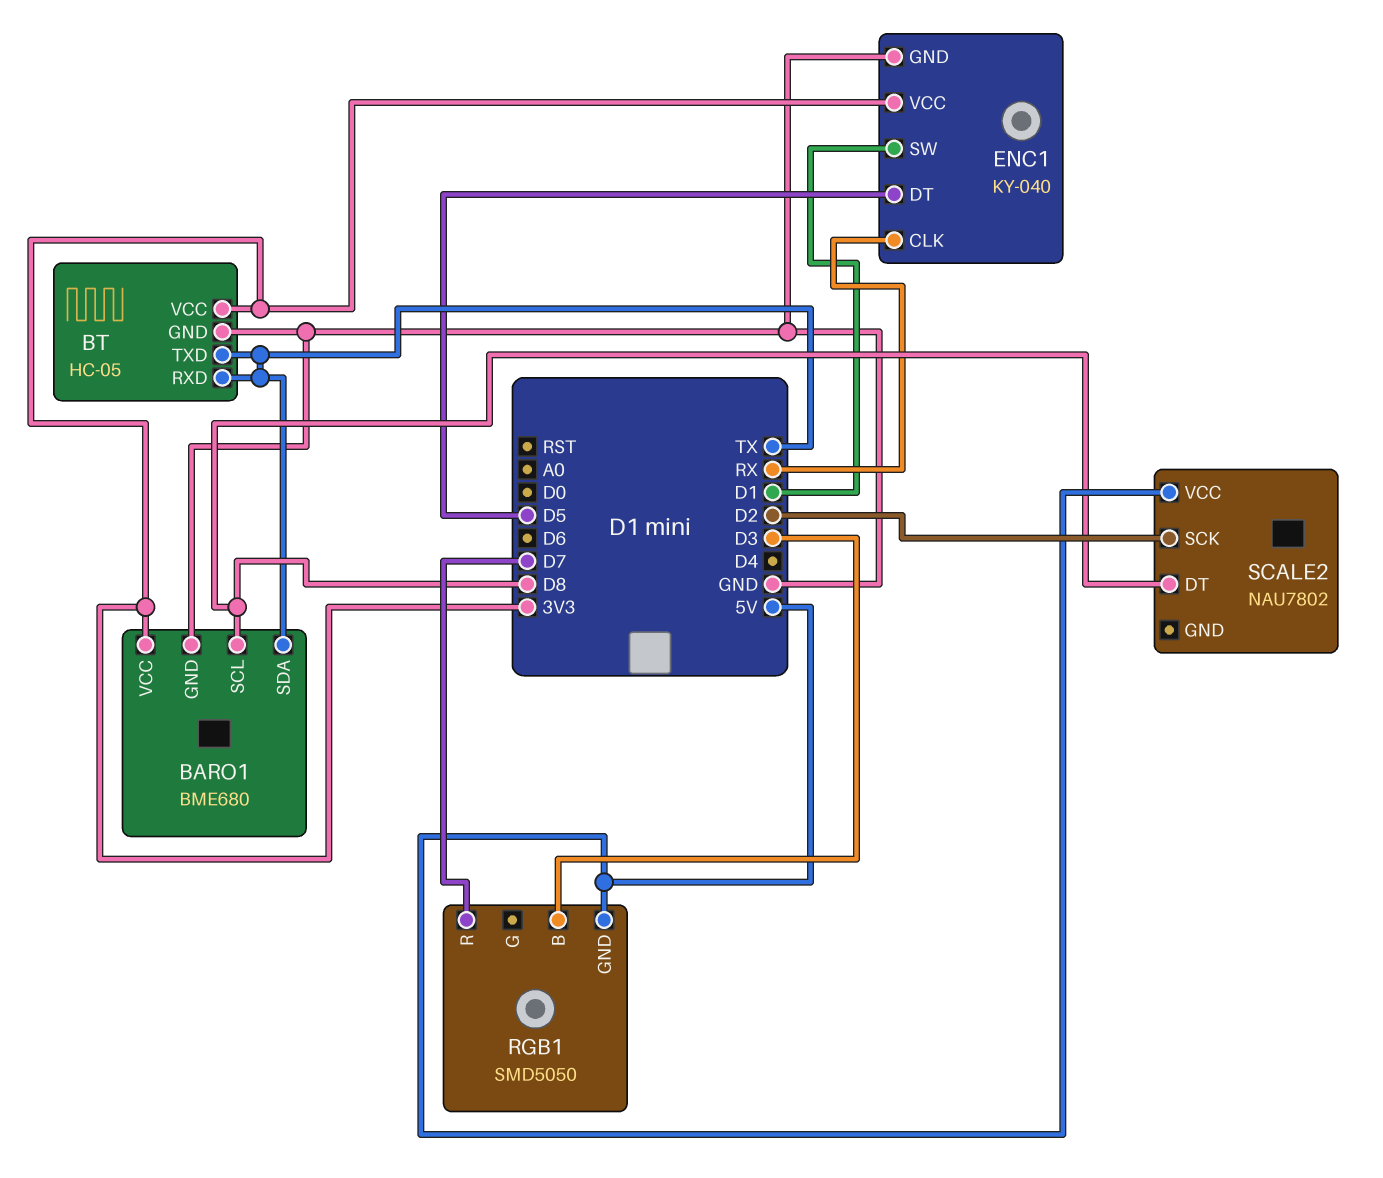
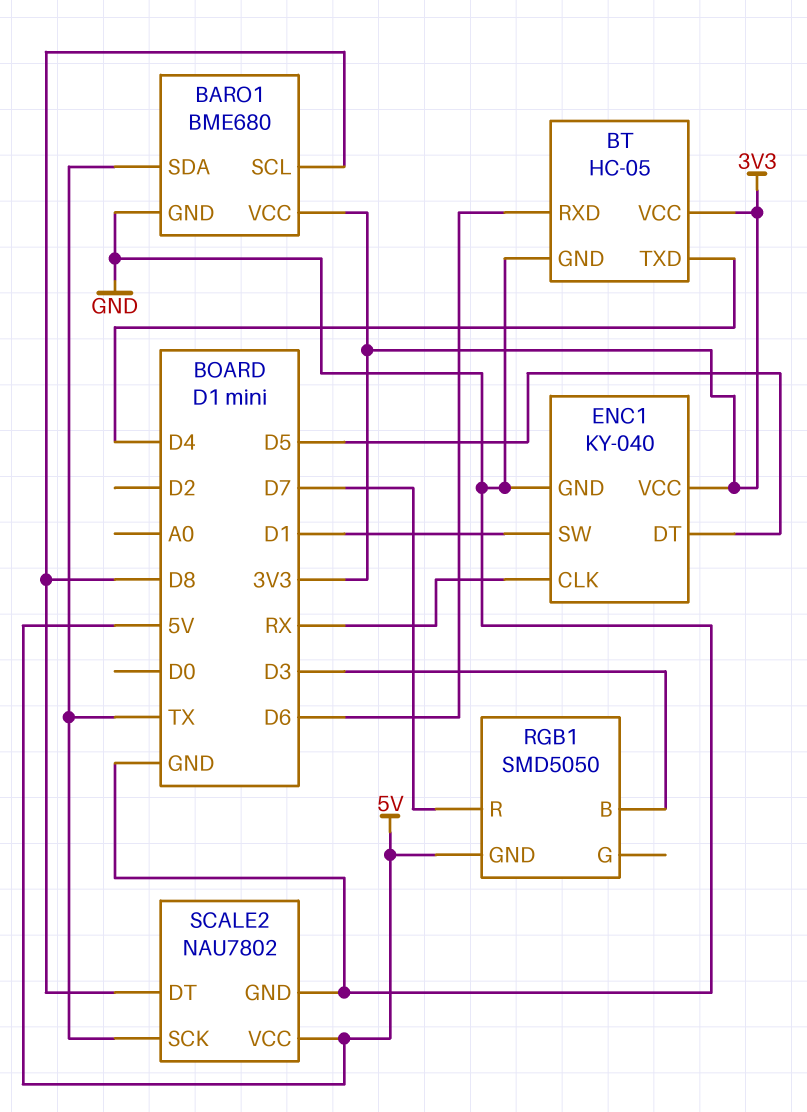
BT pin RXD: TX -> D6
BT pin TXD: TX -> D4
SCALE2 pin GND: none -> GND
SCALE2 pin SCK: D2 -> TX

